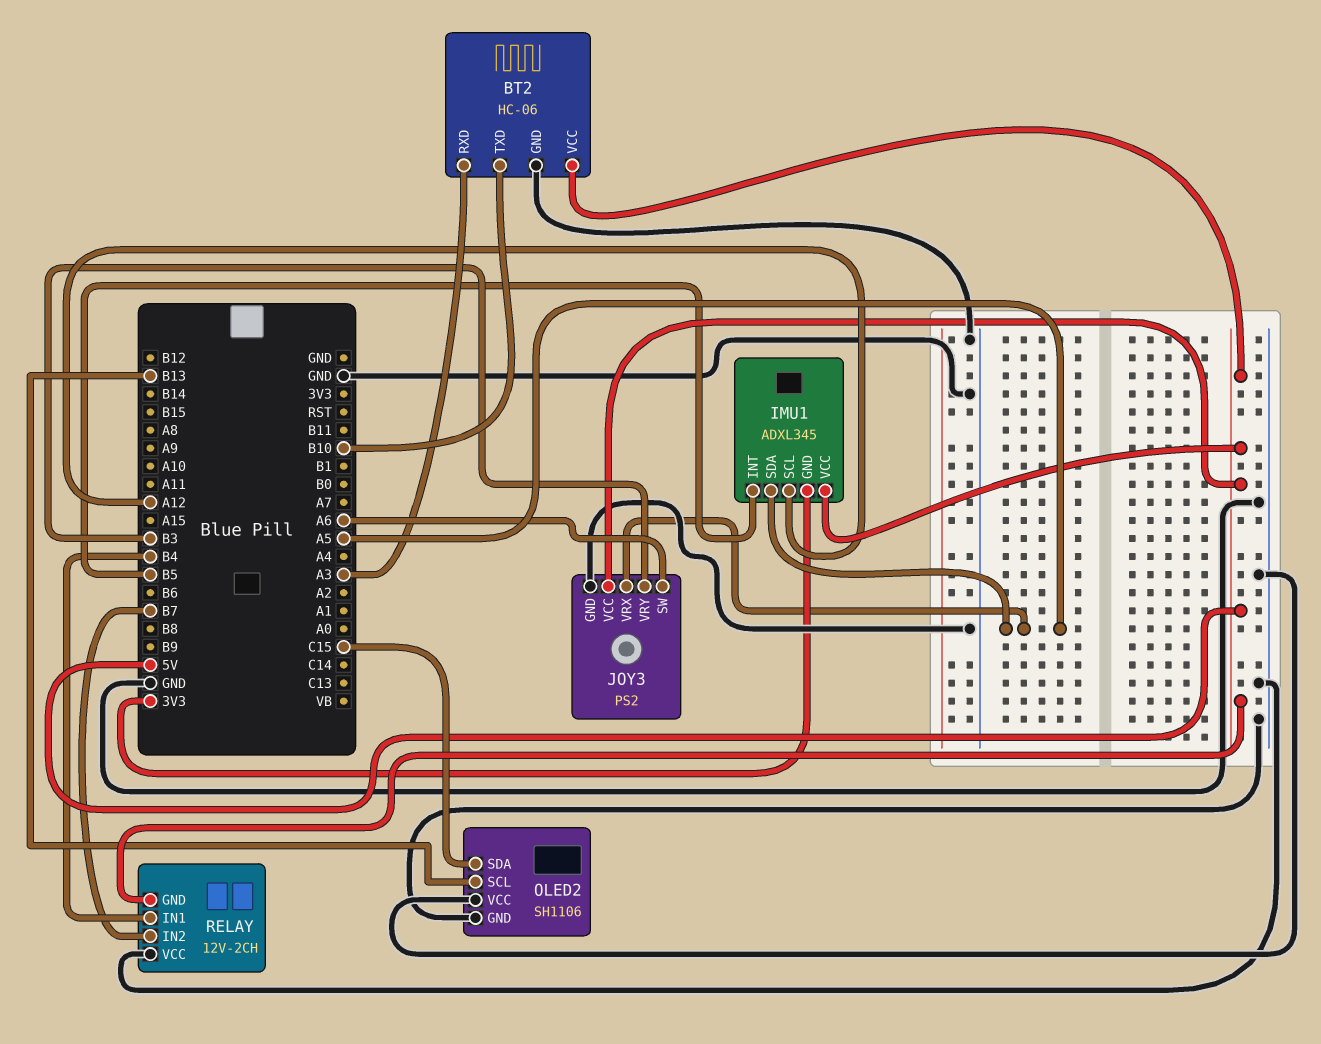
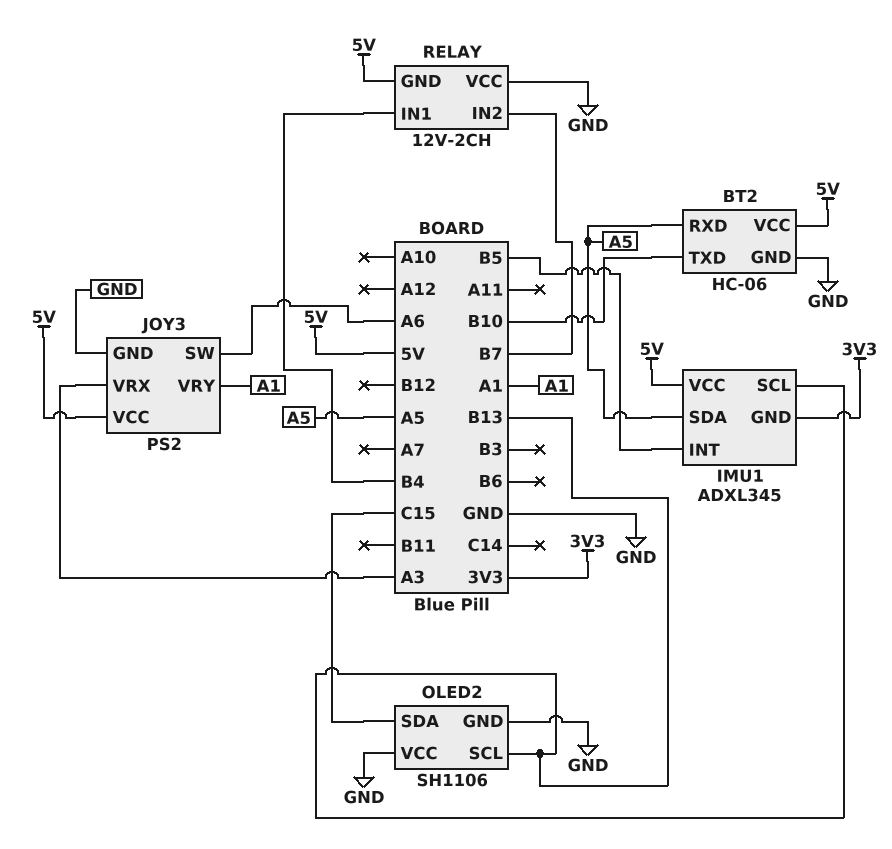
BT2 pin RXD: A3 -> A5
IMU1 pin SCL: A12 -> B13
JOY3 pin VRX: A5 -> A3
JOY3 pin VRY: B3 -> A1

